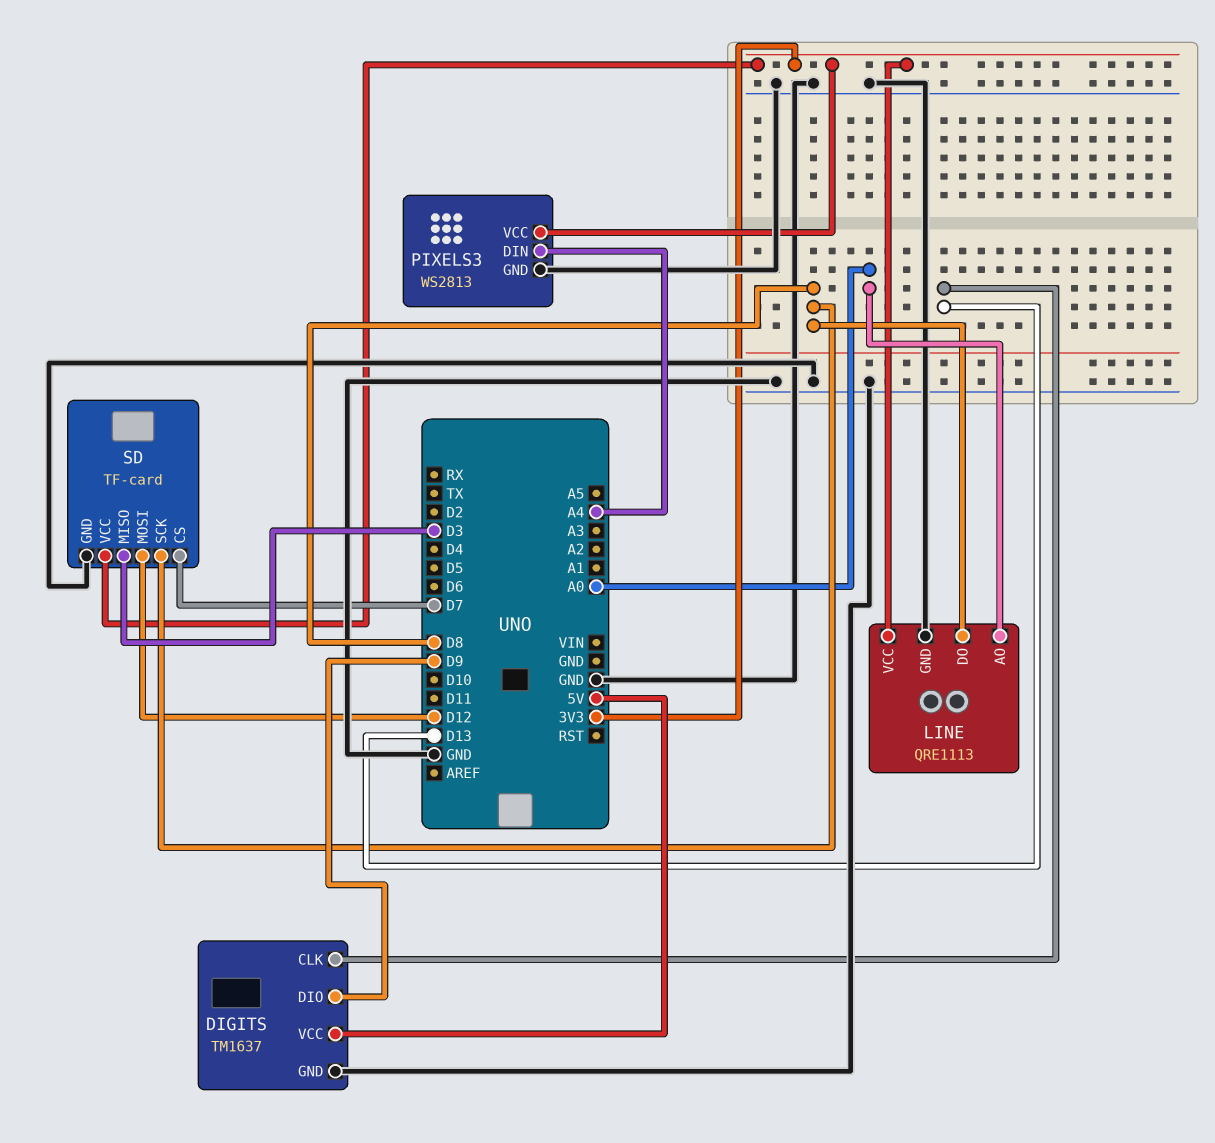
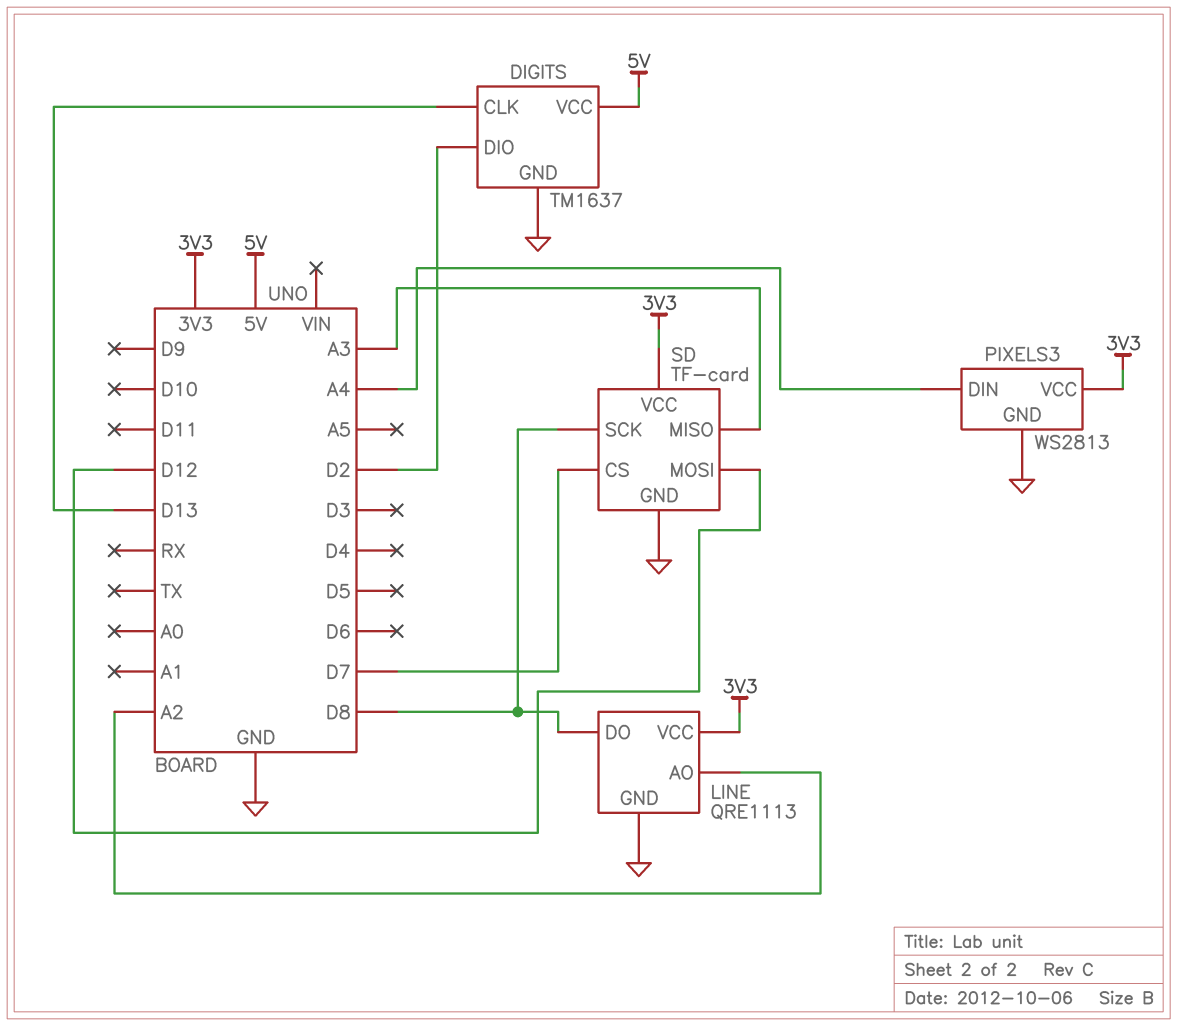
DIGITS pin DIO: D9 -> D2
LINE pin AO: A0 -> A2
SD pin MISO: D3 -> A3

